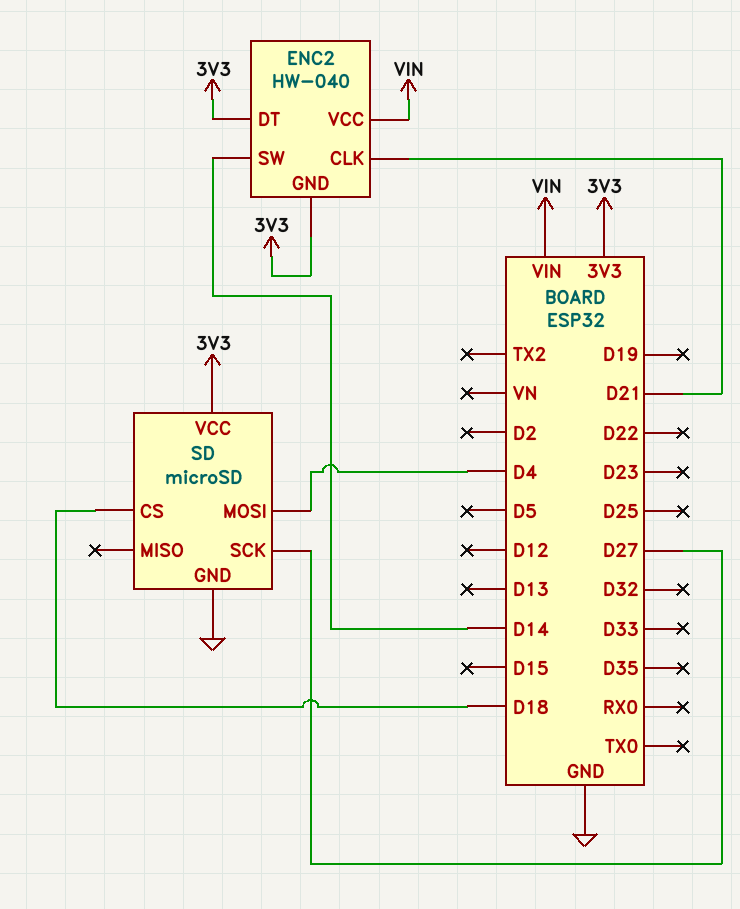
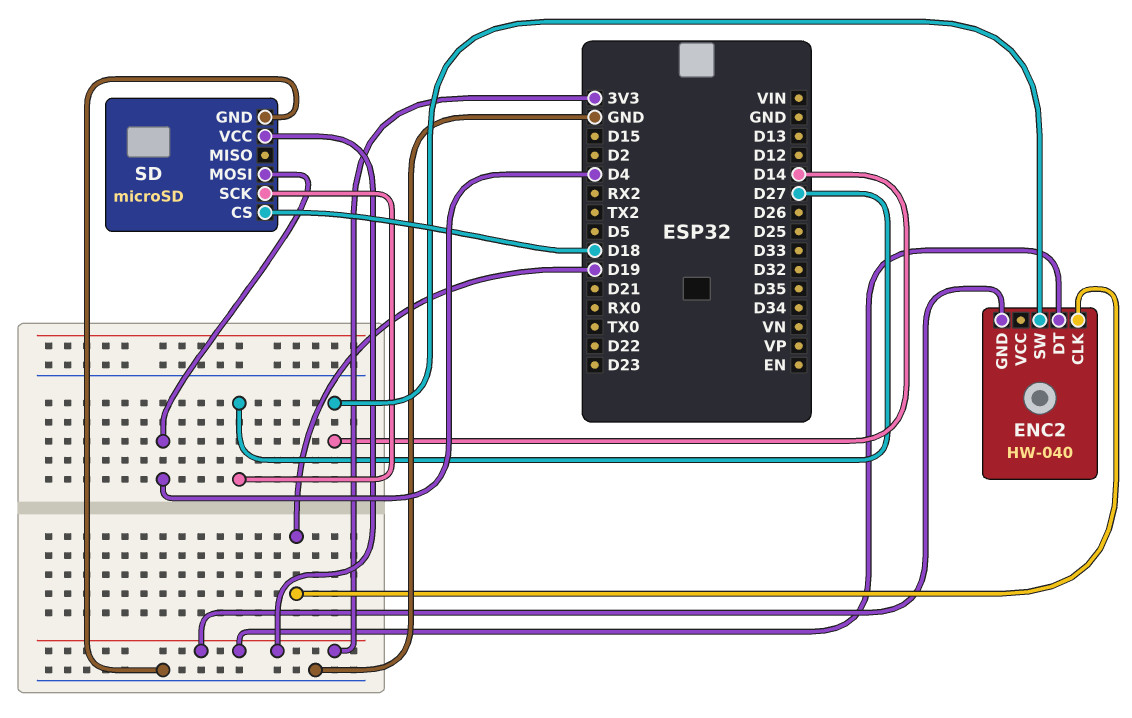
ENC2 pin CLK: D21 -> D19
ENC2 pin VCC: VIN -> none

